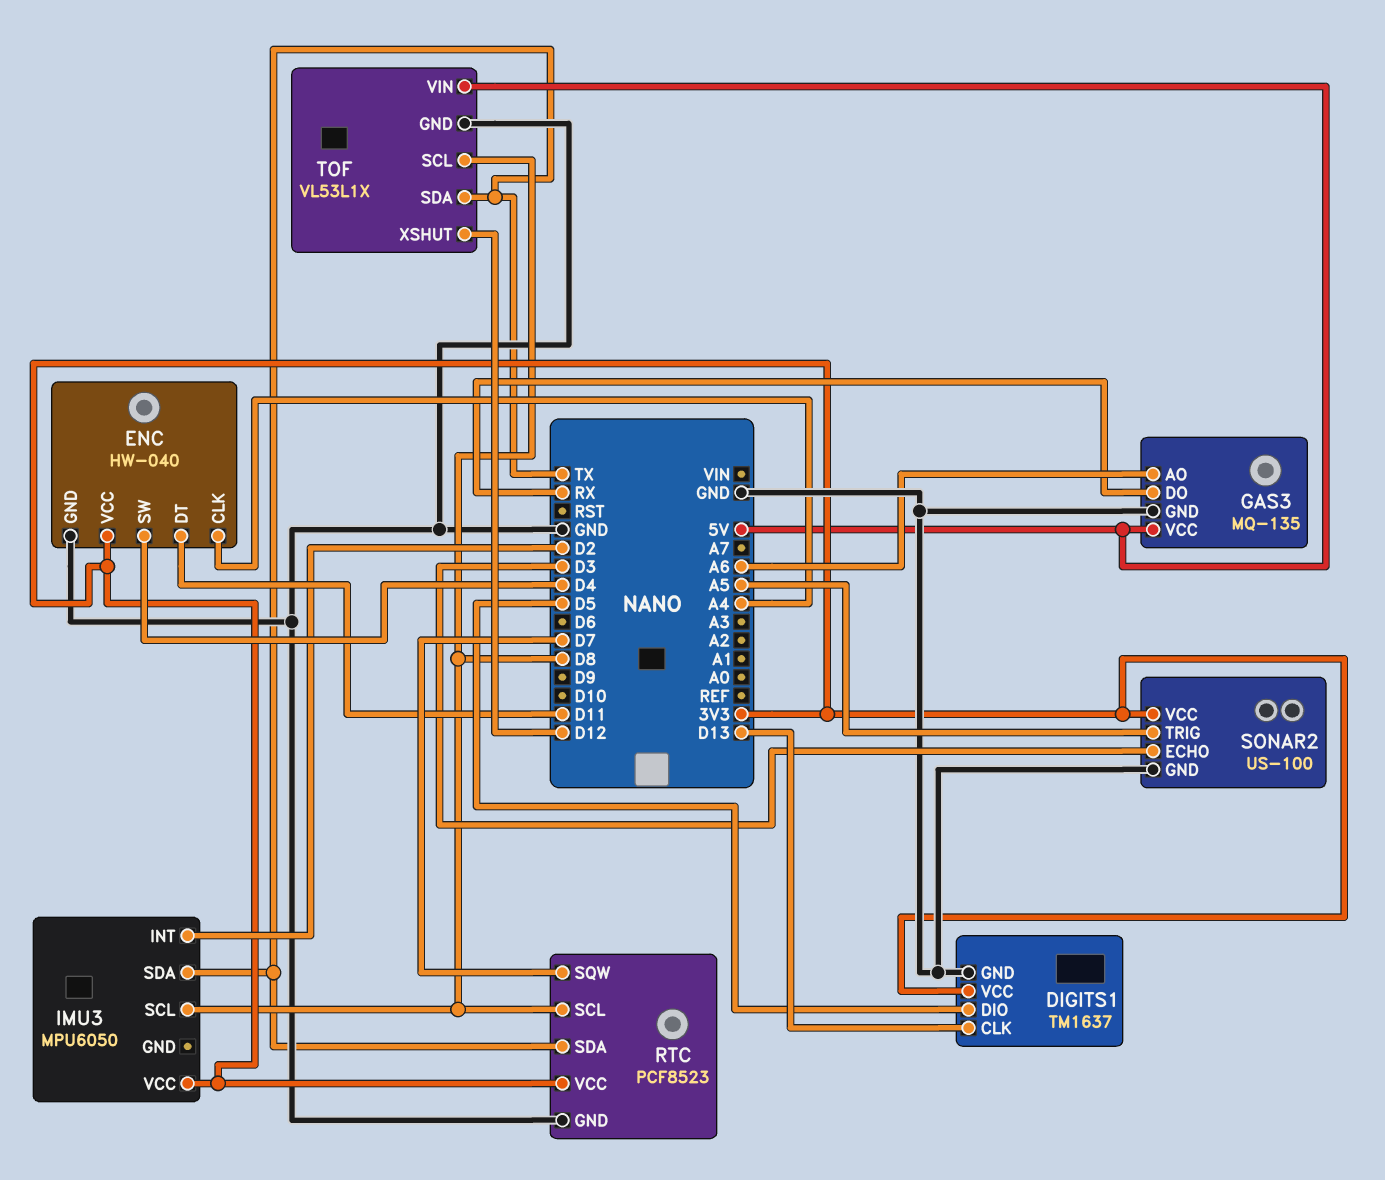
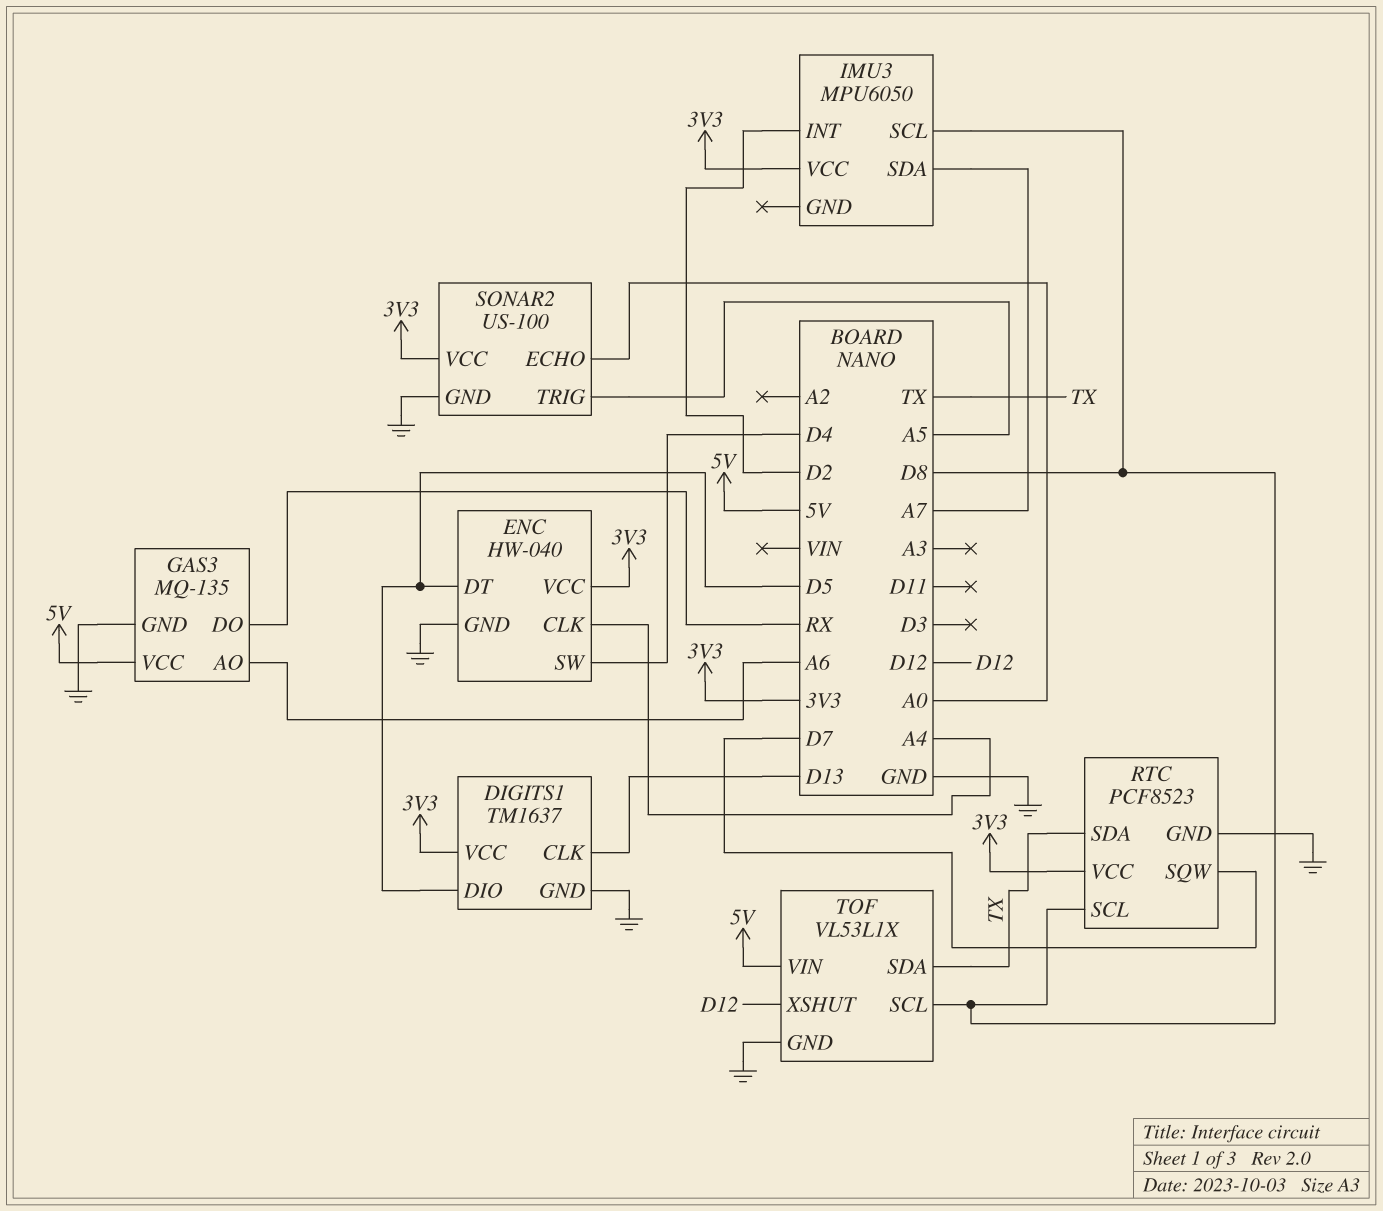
ENC pin DT: D11 -> D5
IMU3 pin SDA: TX -> A7
SONAR2 pin ECHO: D3 -> A0

